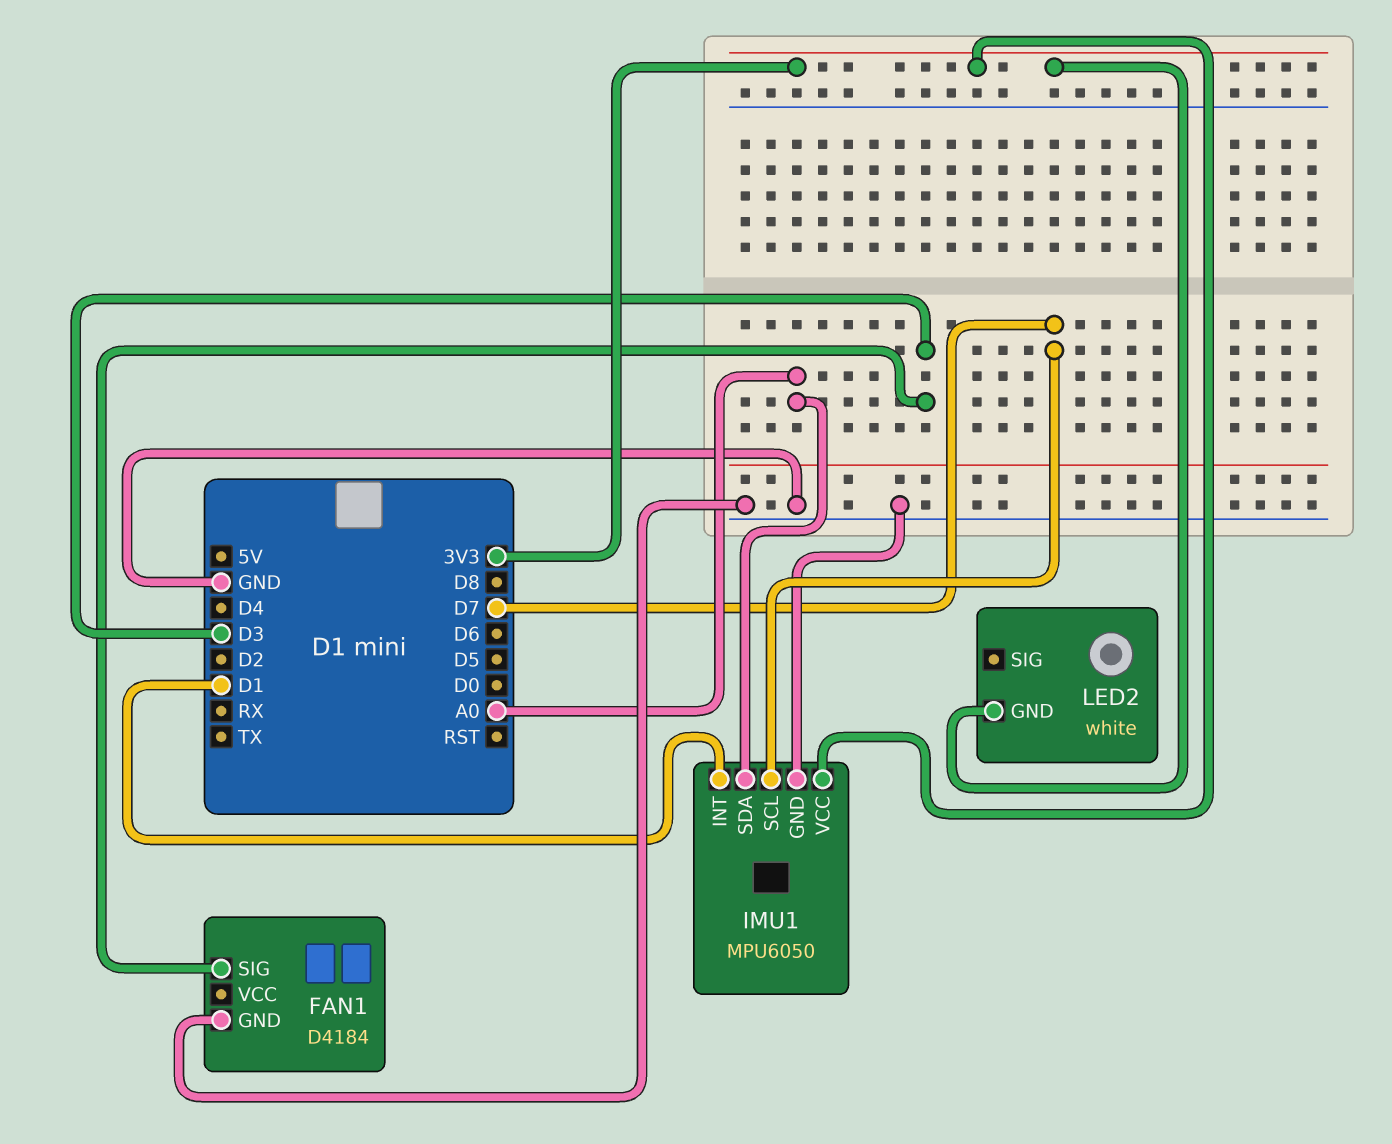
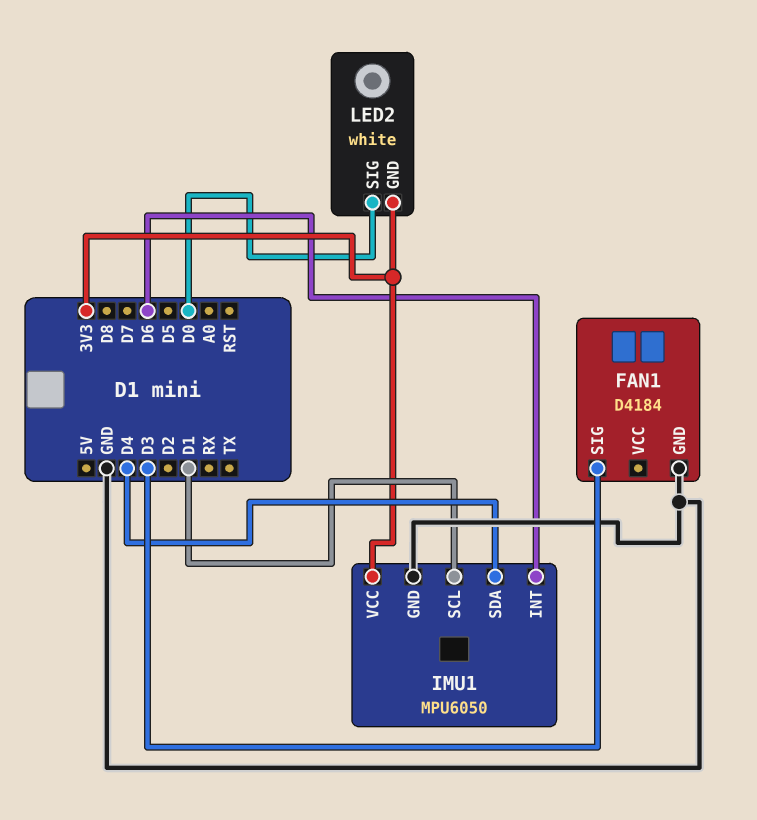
IMU1 pin INT: D1 -> D6
IMU1 pin SCL: D7 -> D1
IMU1 pin SDA: A0 -> D4
LED2 pin SIG: none -> D0

